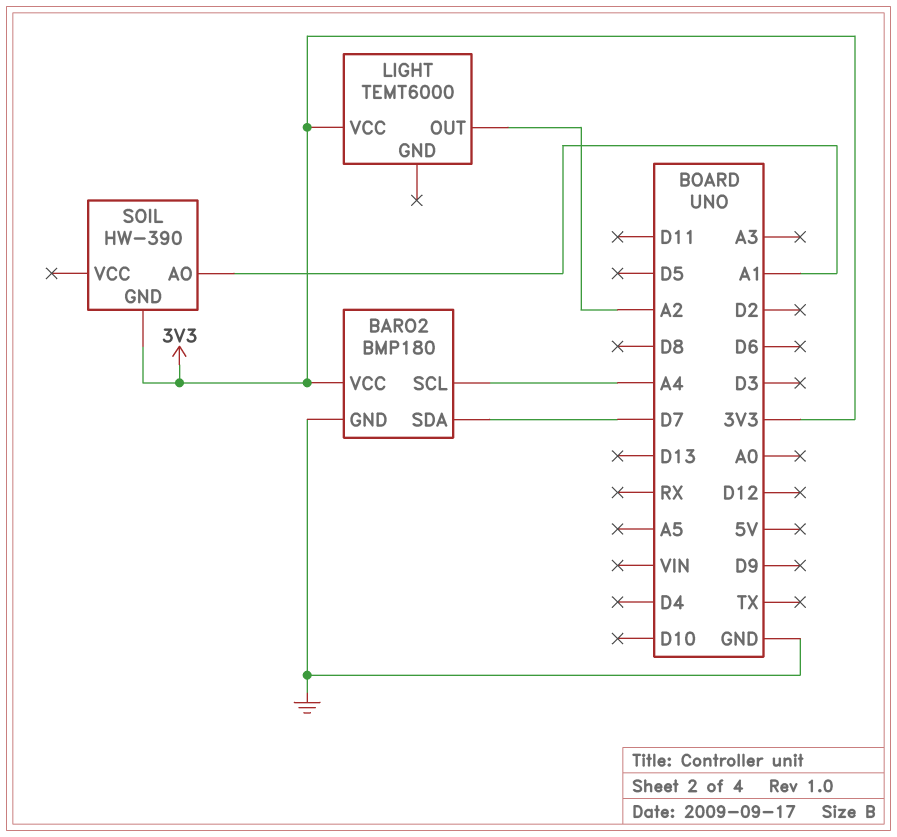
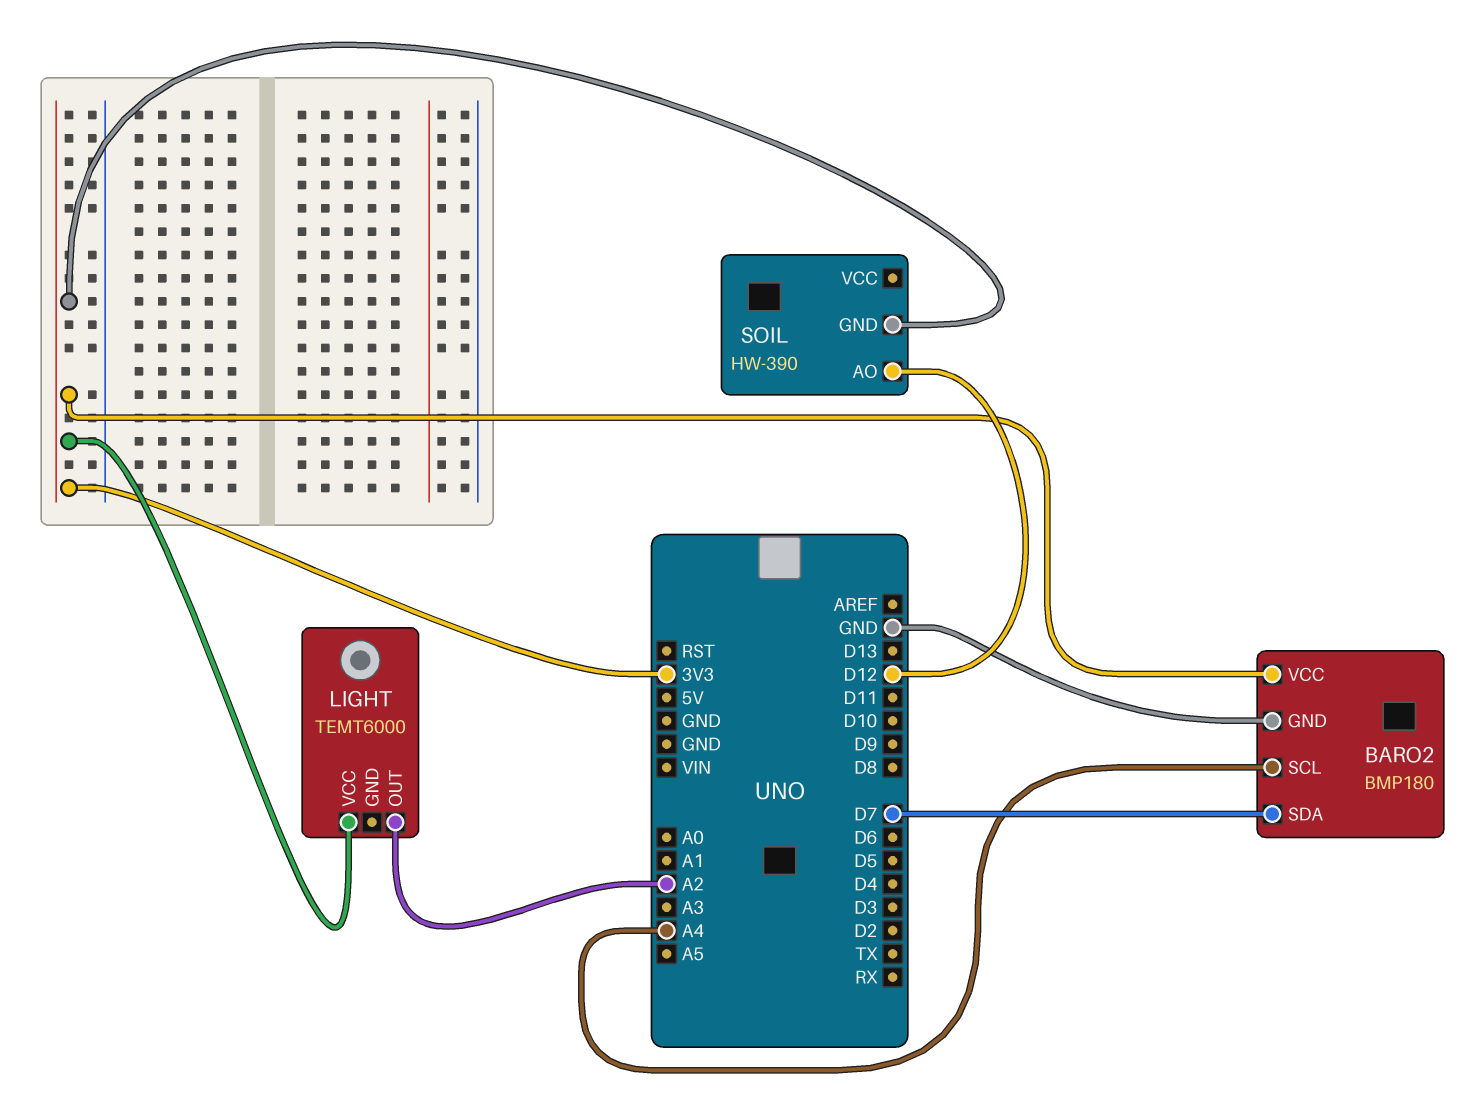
SOIL pin AO: A1 -> D12

